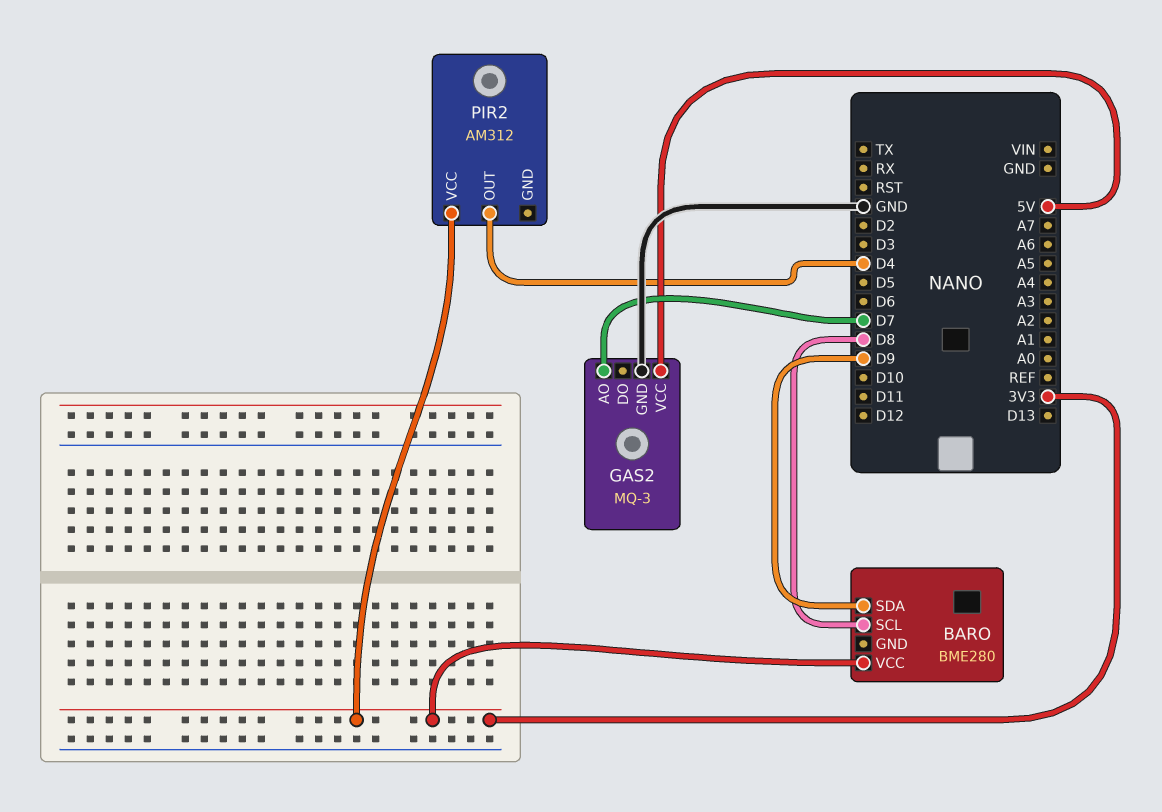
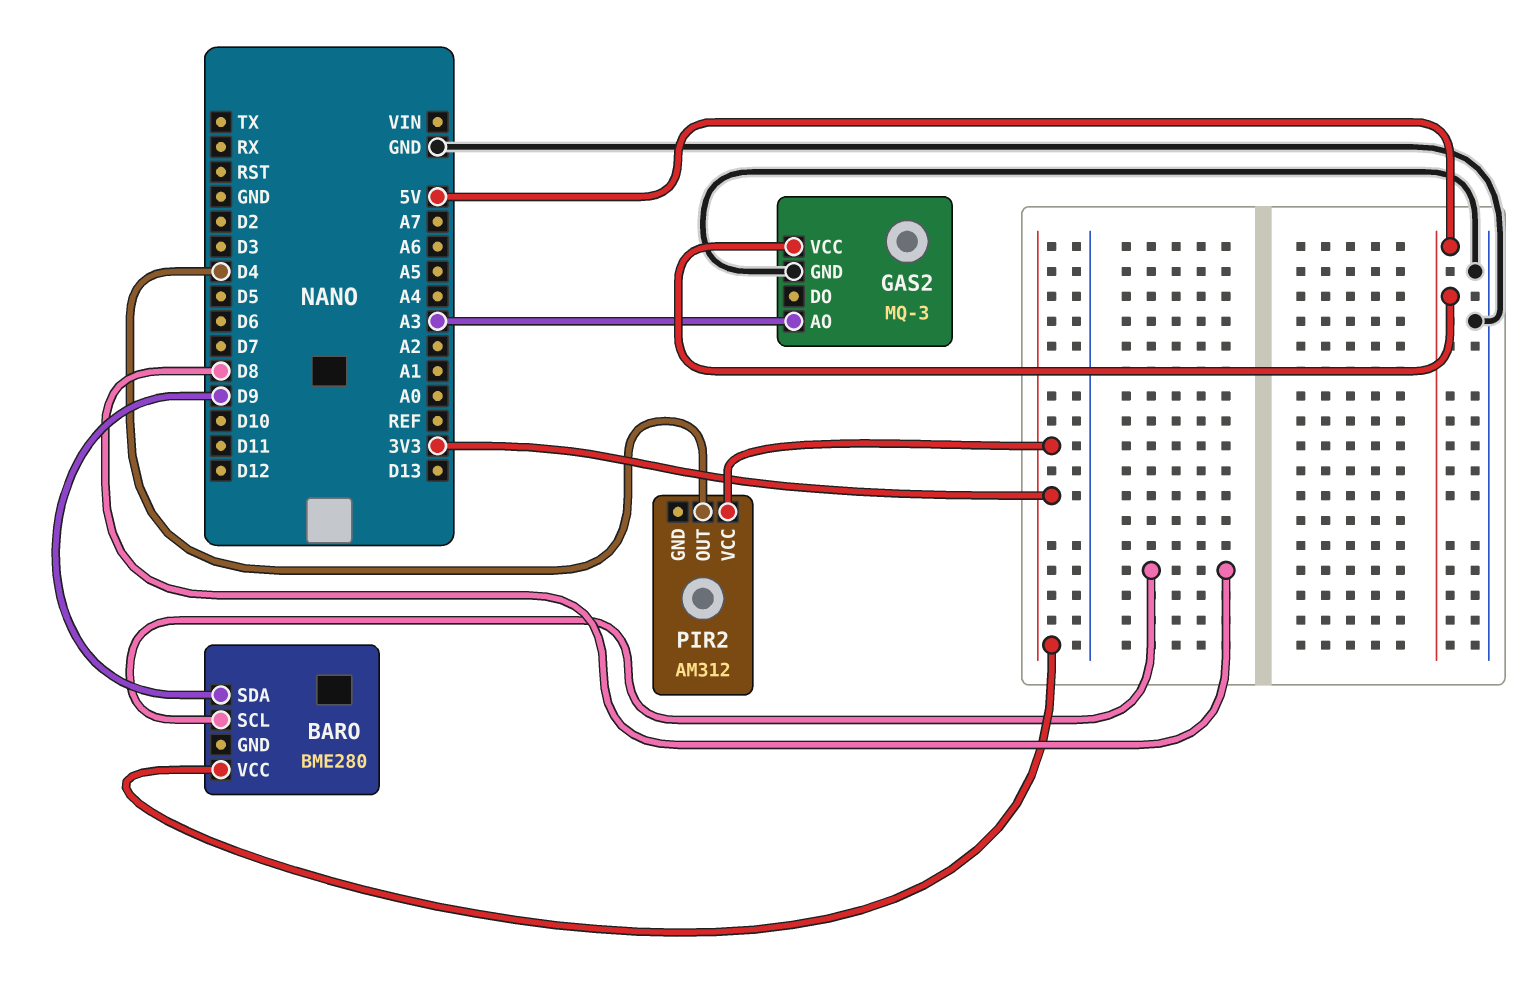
GAS2 pin AO: D7 -> A3

